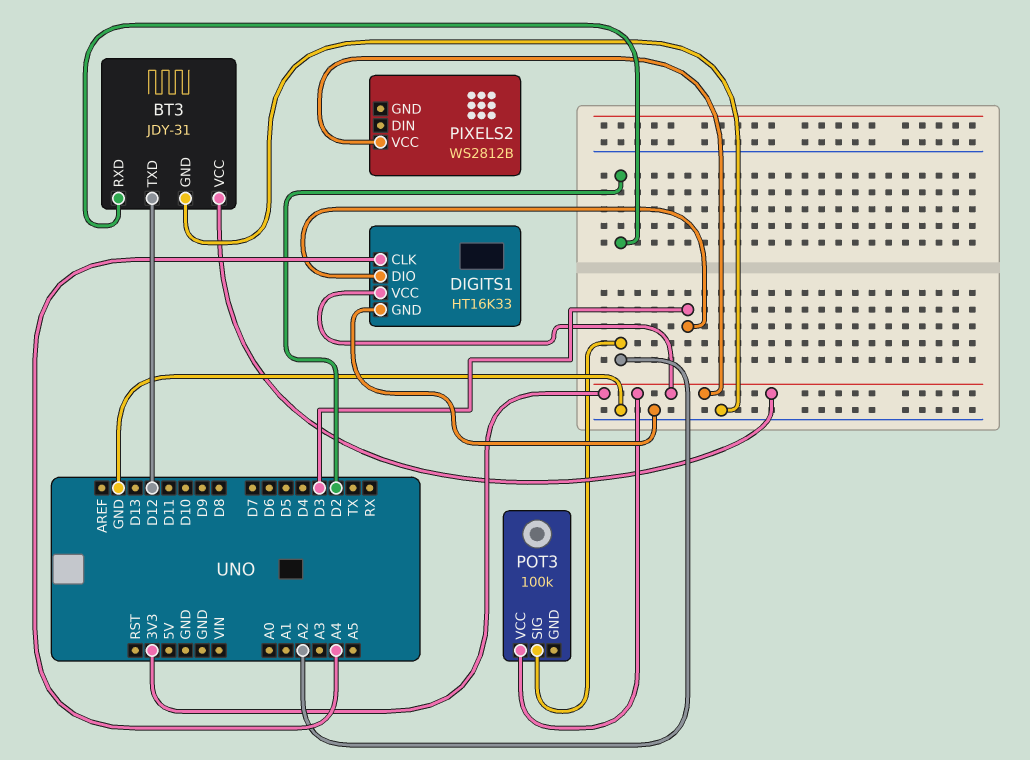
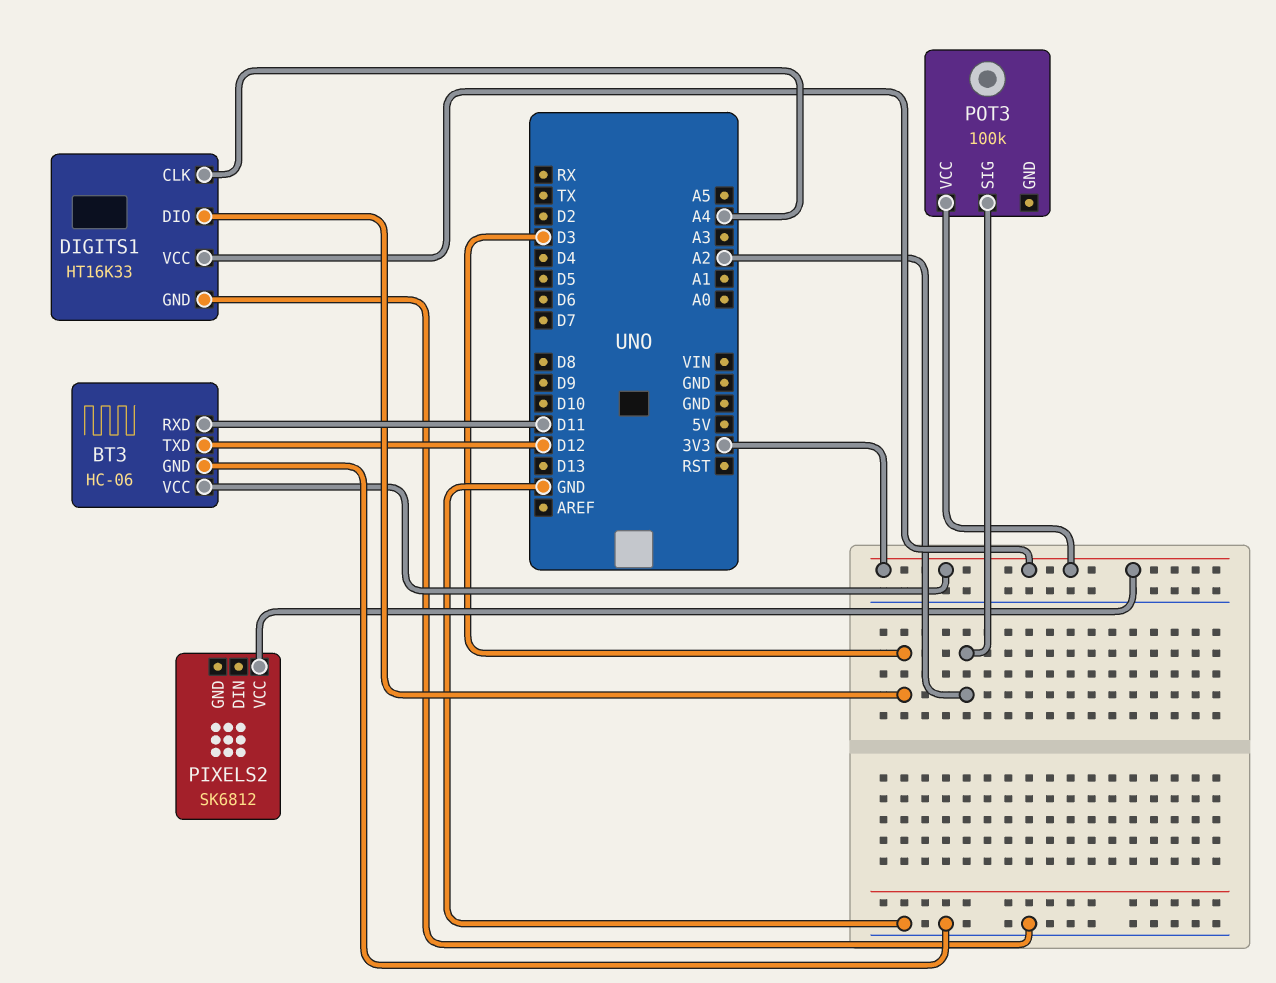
BT3: JDY-31 -> HC-06
BT3 pin RXD: D2 -> D11
PIXELS2: WS2812B -> SK6812

